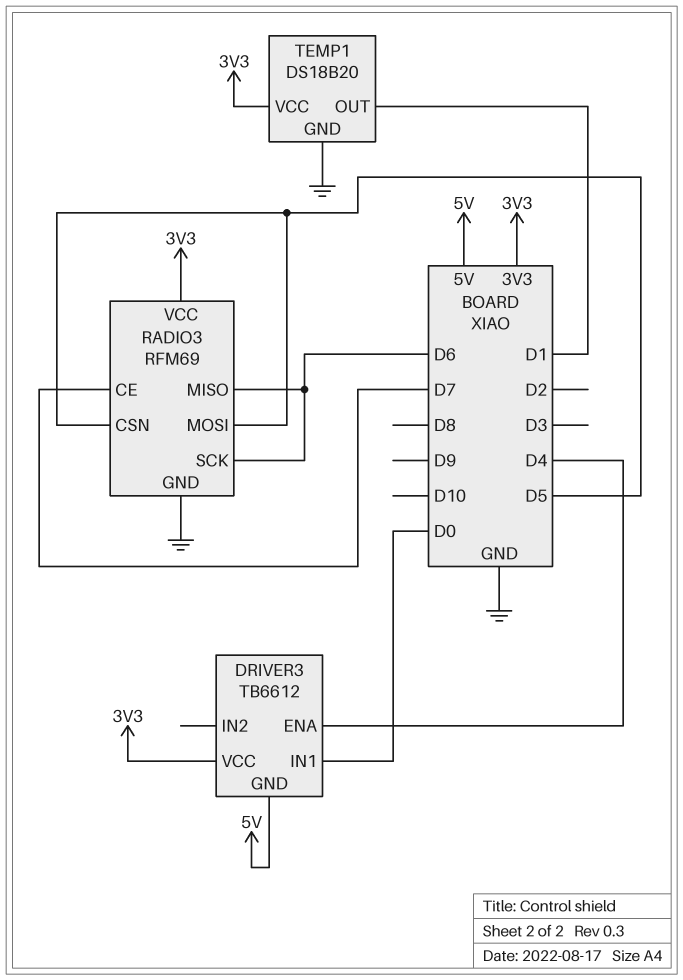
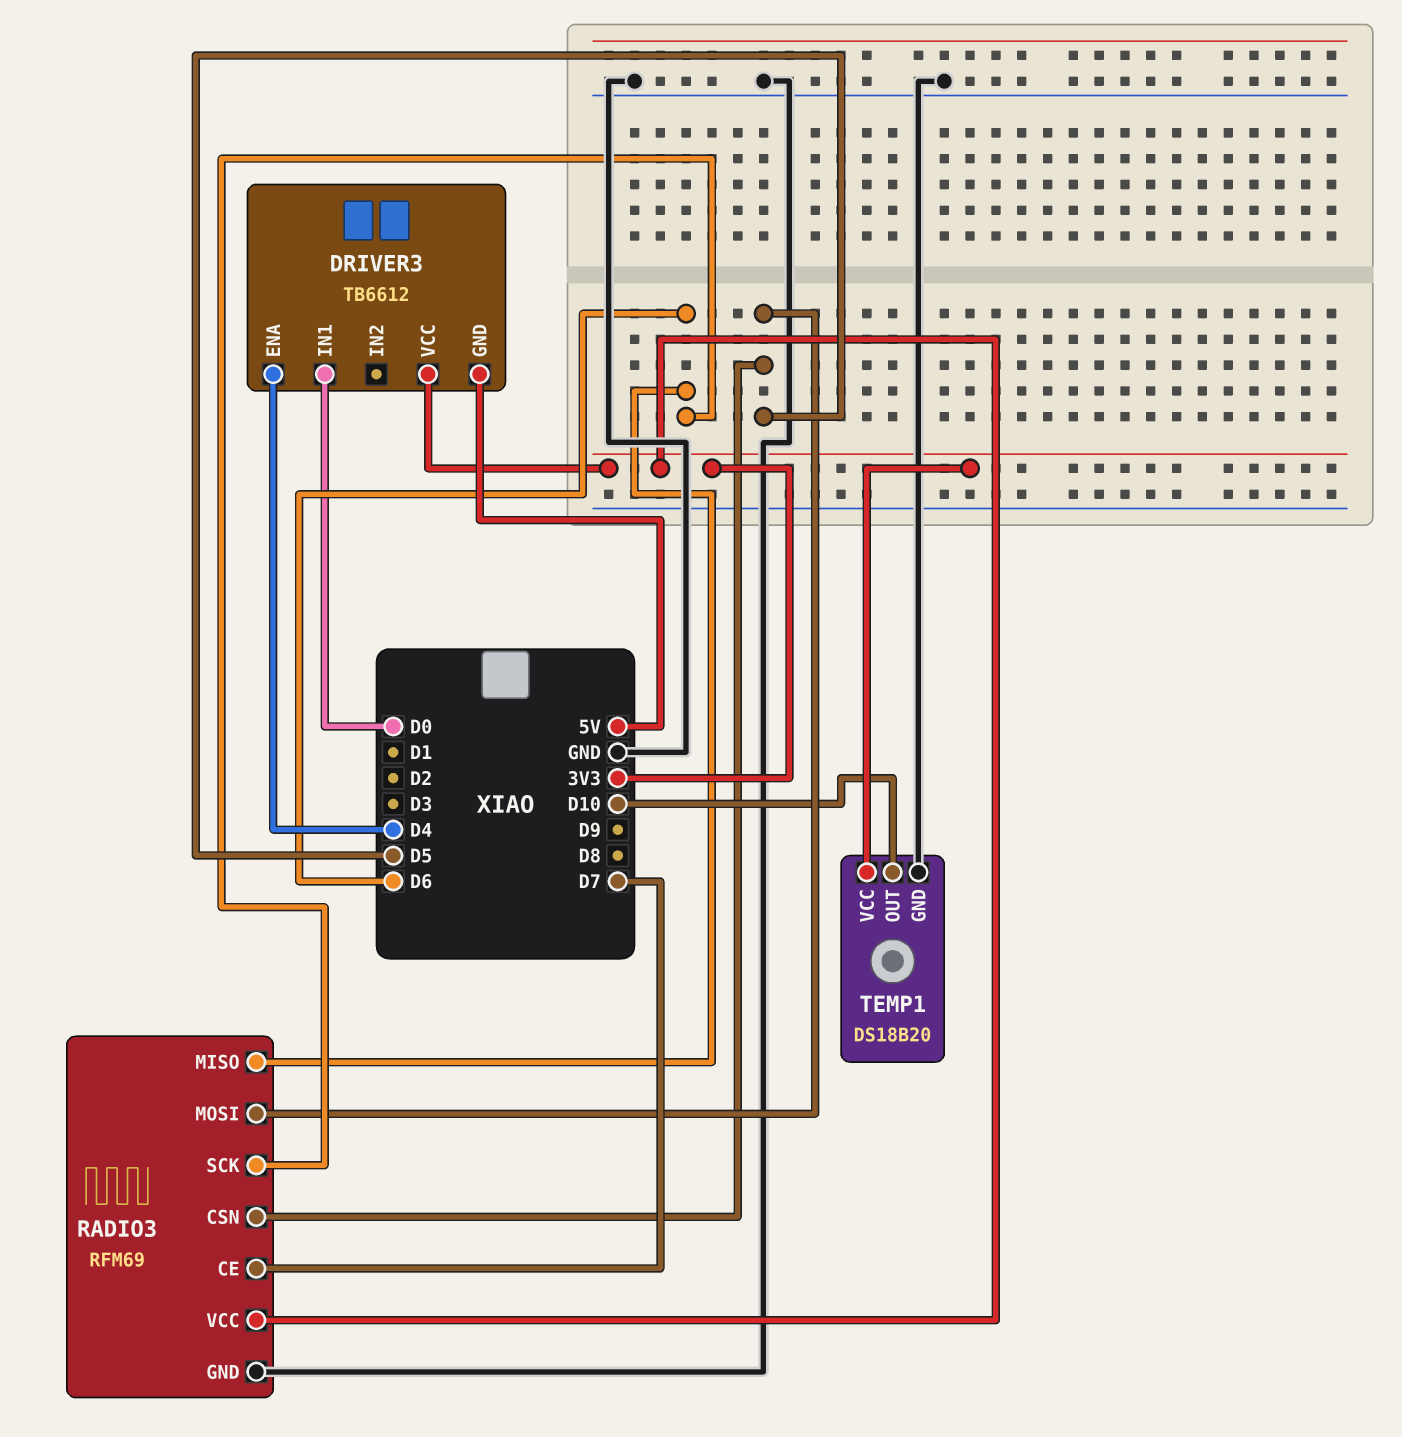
TEMP1 pin OUT: D1 -> D10

